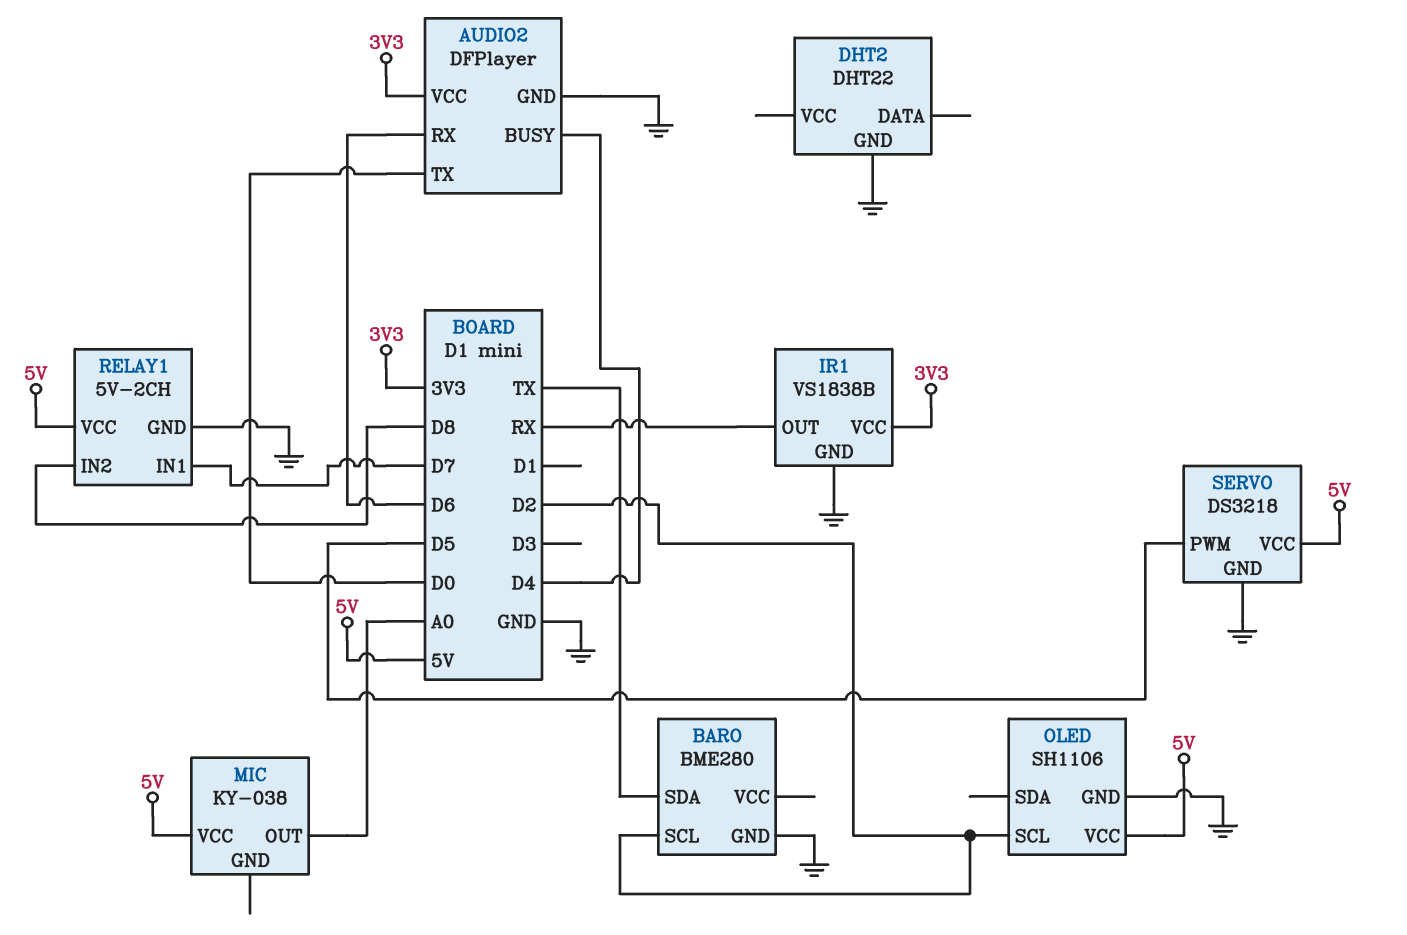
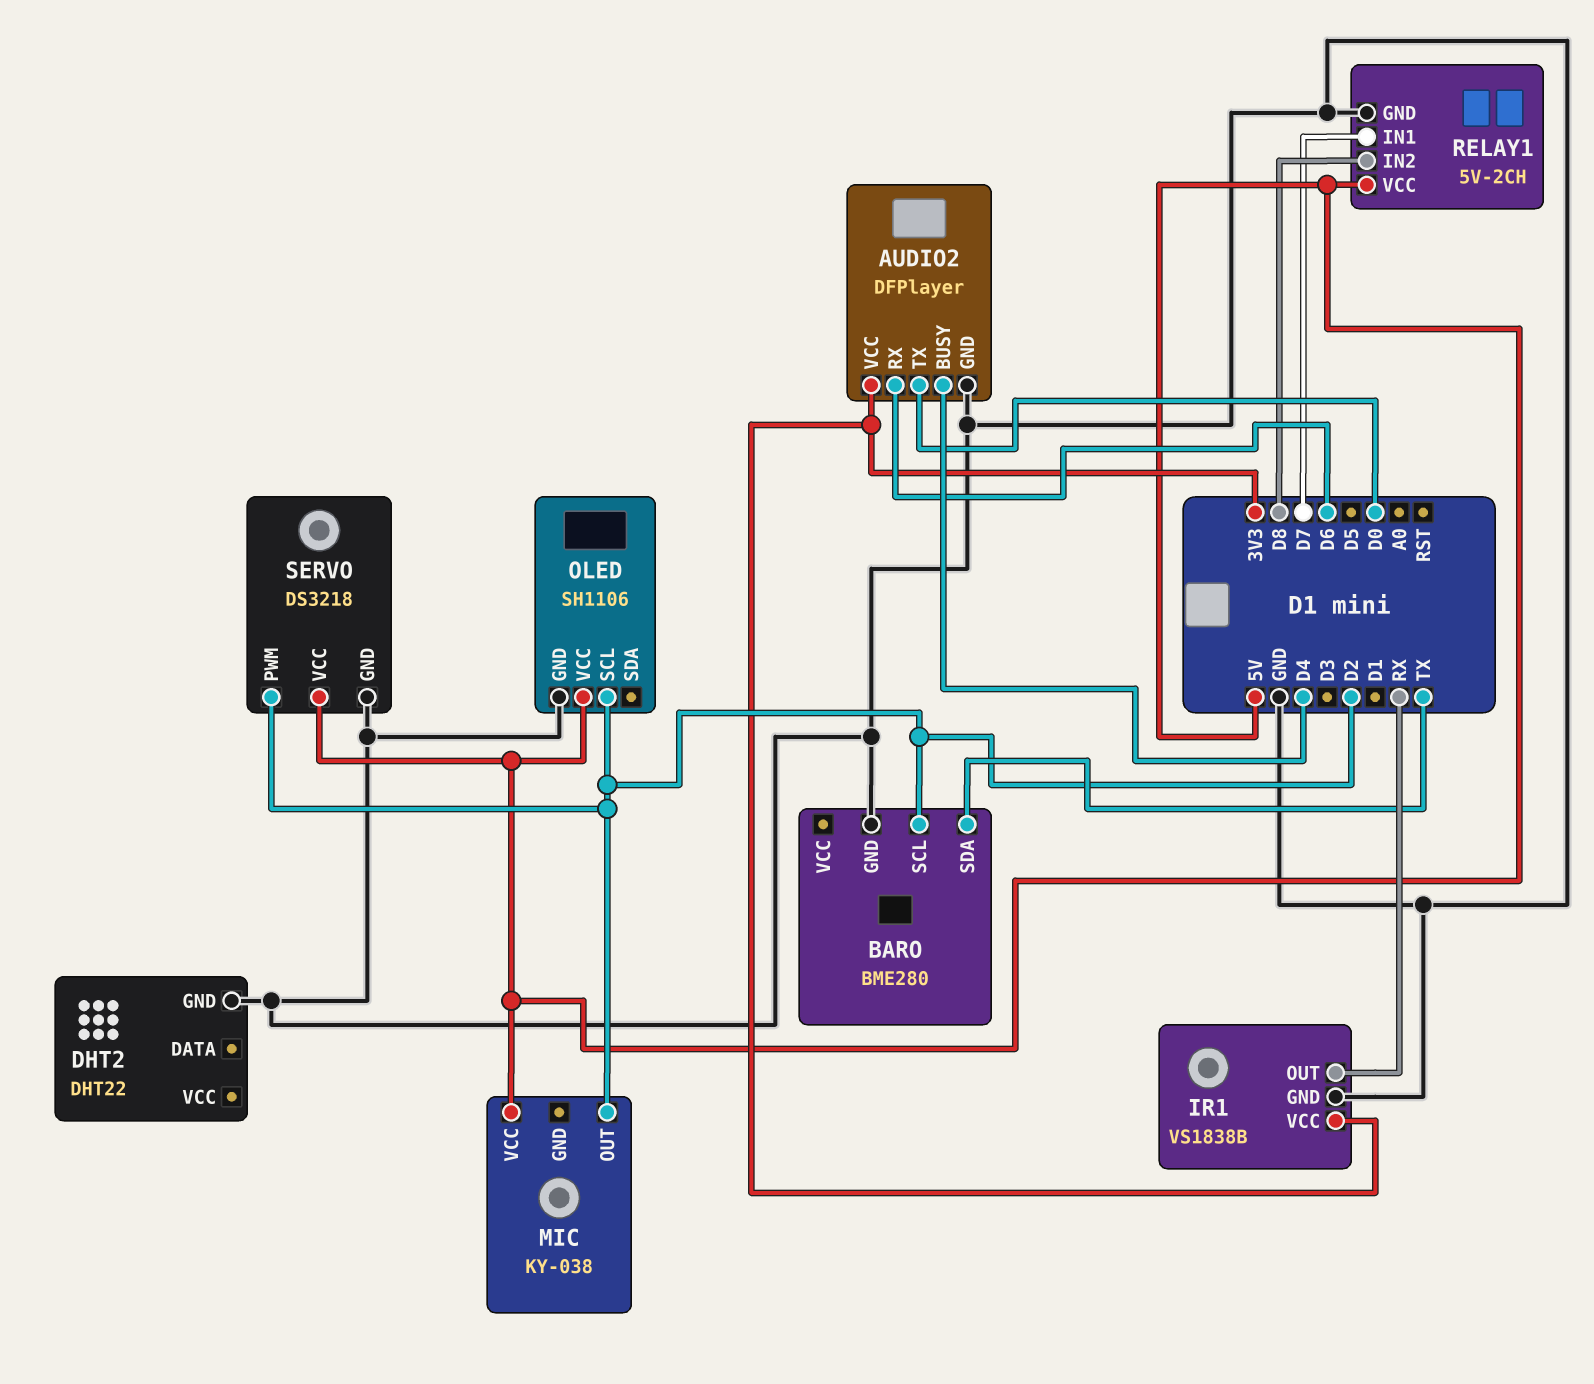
MIC pin OUT: A0 -> D2
SERVO pin PWM: D5 -> D2

